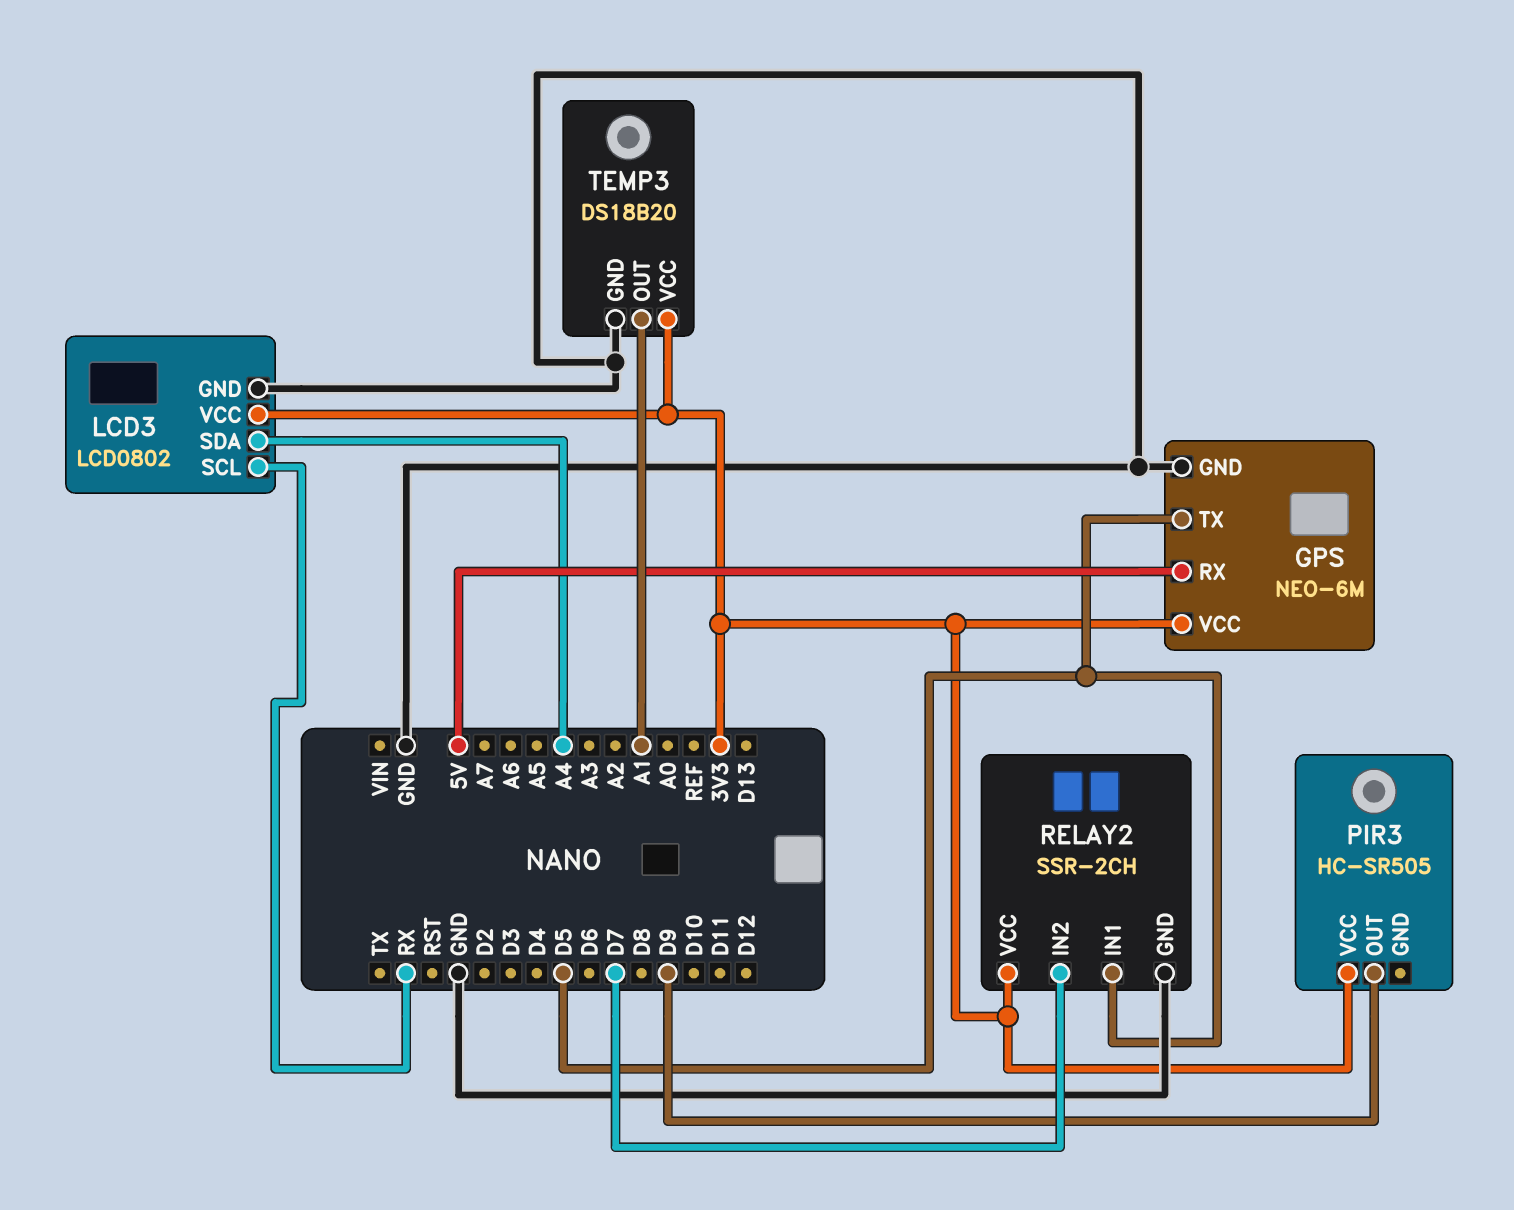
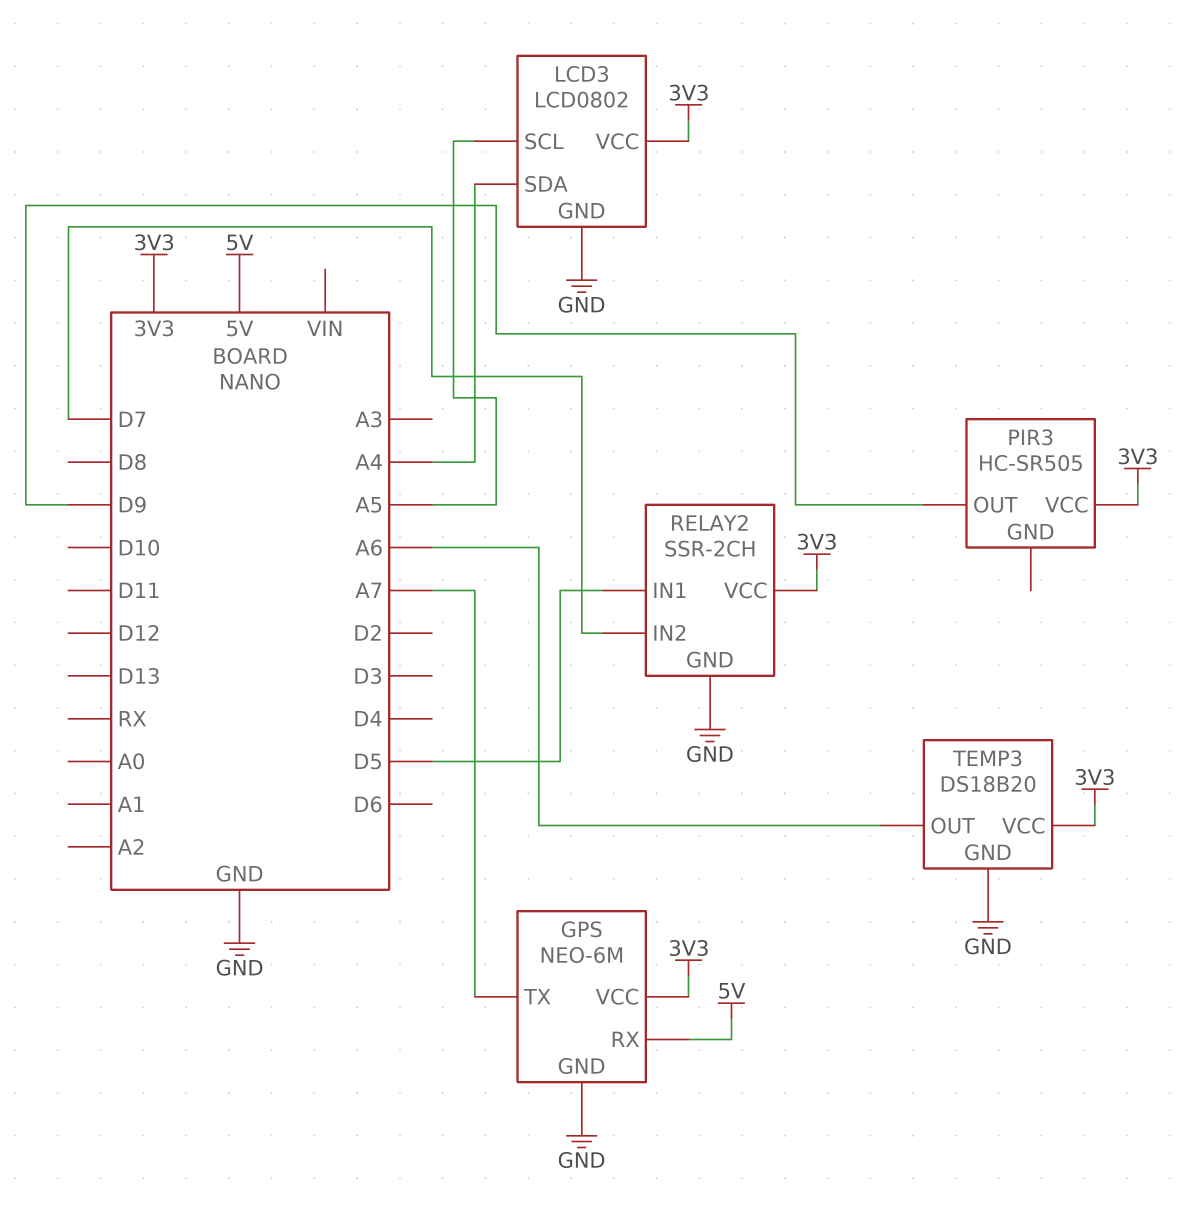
GPS pin TX: D5 -> A7
LCD3 pin SCL: RX -> A5
TEMP3 pin OUT: A1 -> A6

